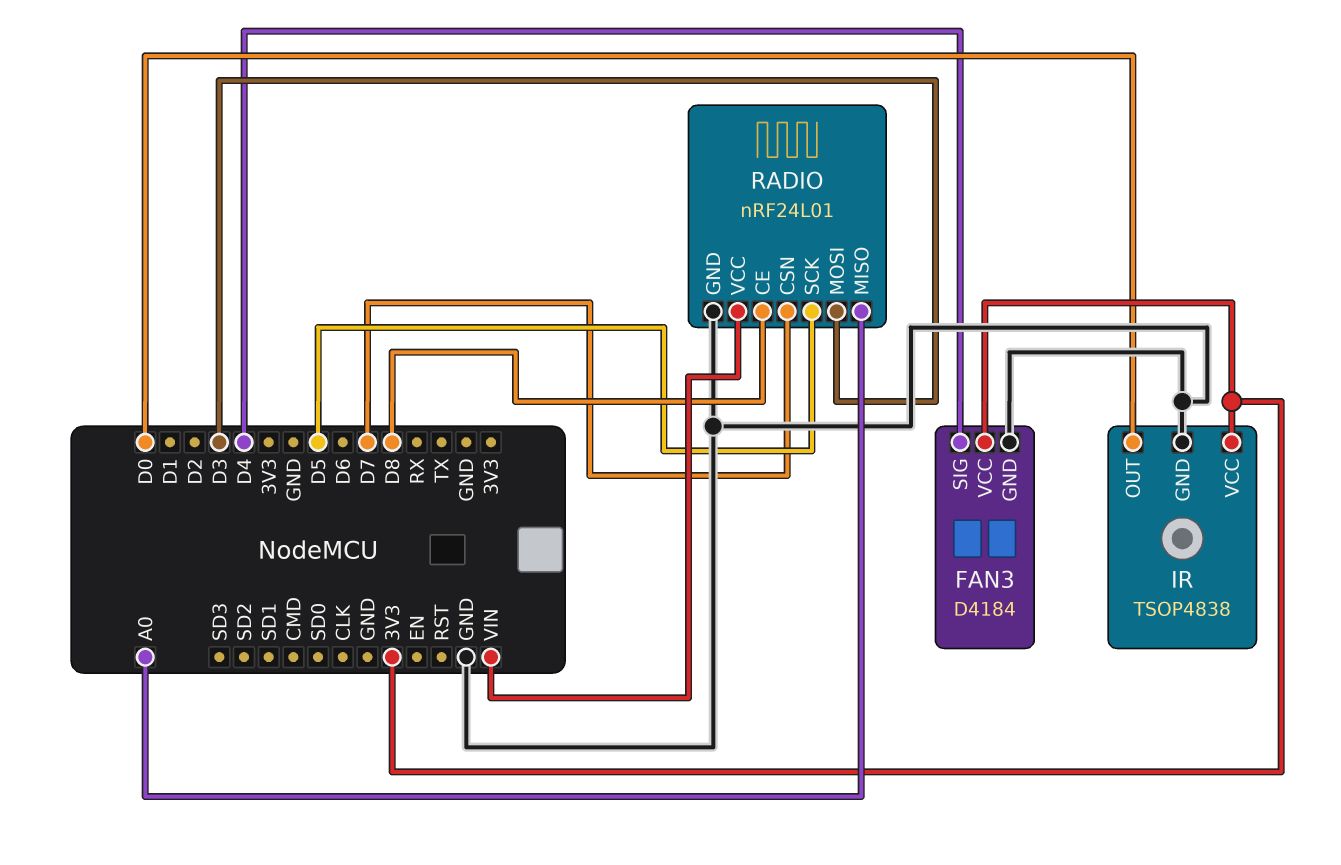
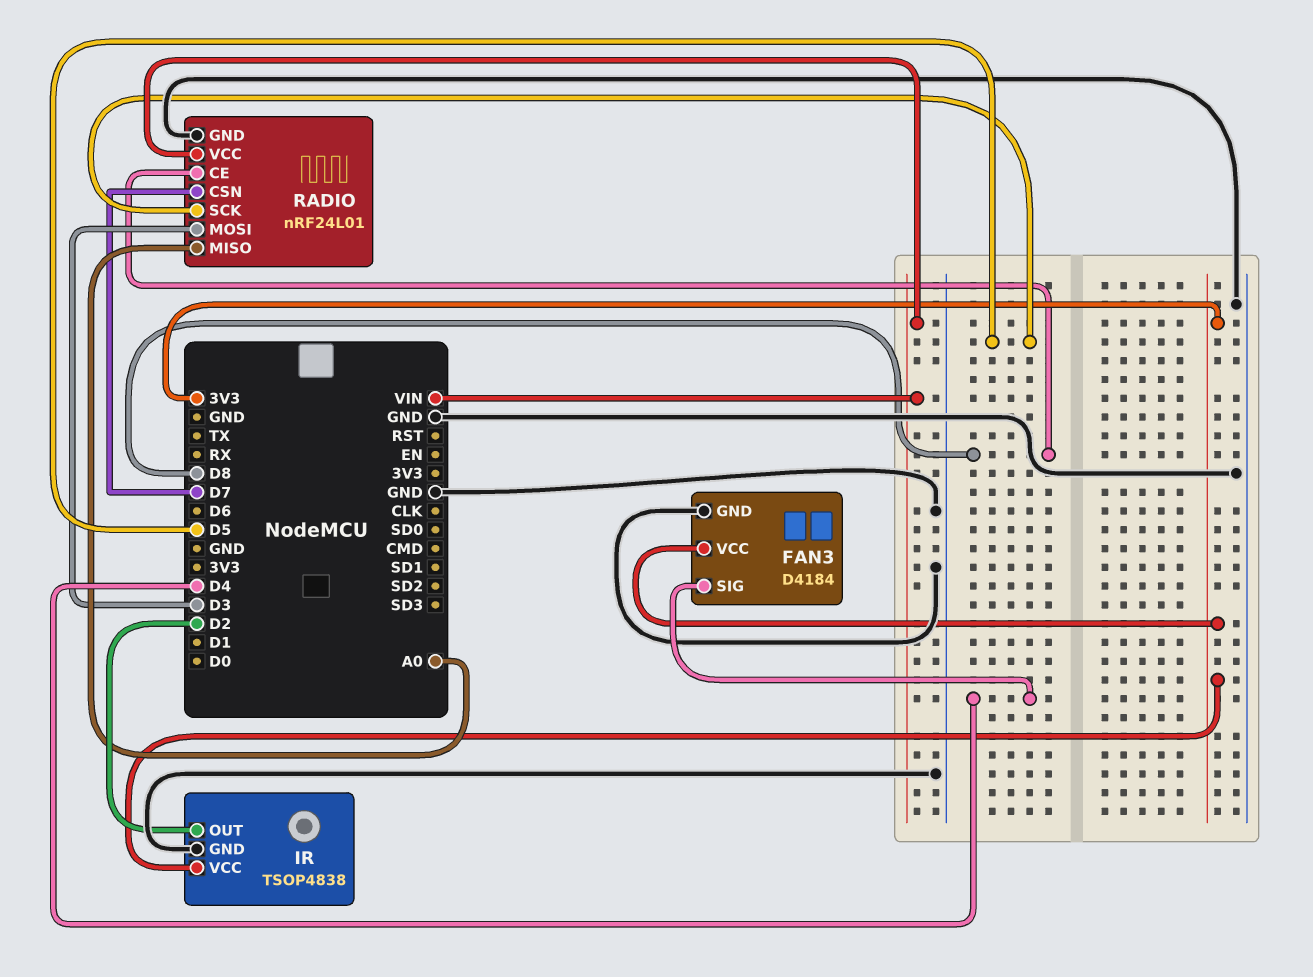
IR pin OUT: D0 -> D2

